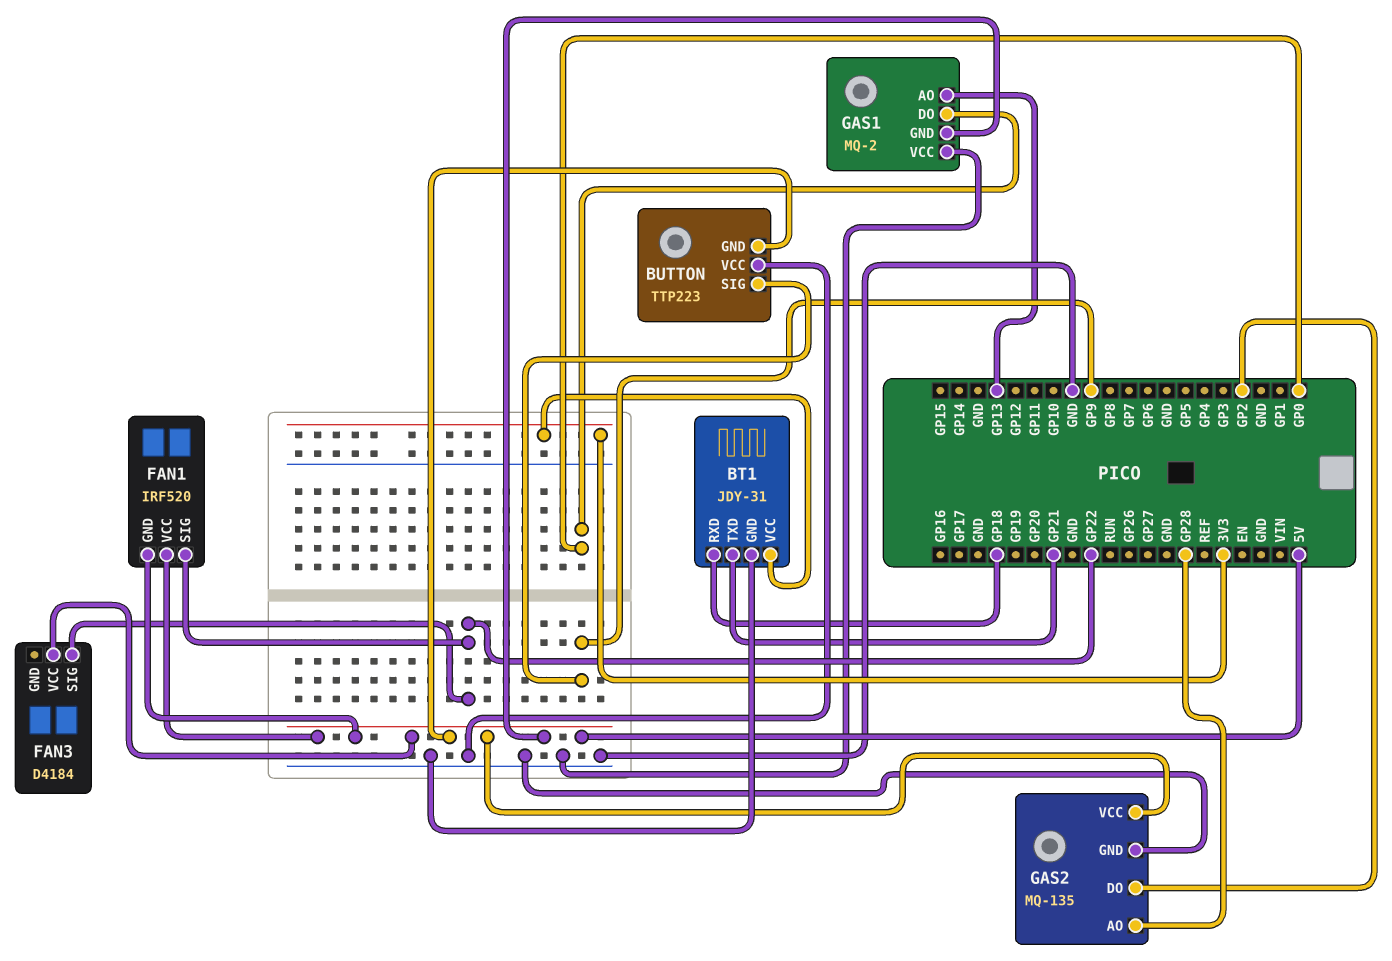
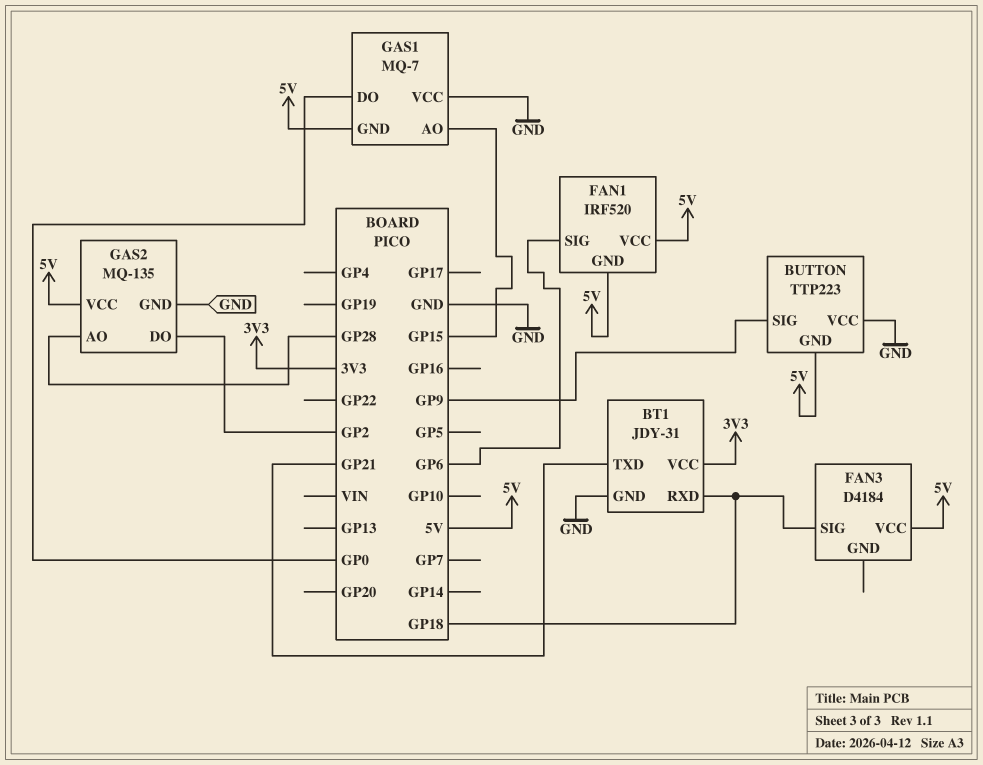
FAN1 pin SIG: GP22 -> GP6
FAN3 pin SIG: GP22 -> GP18
GAS1: MQ-2 -> MQ-7
GAS1 pin AO: GP13 -> GP15

